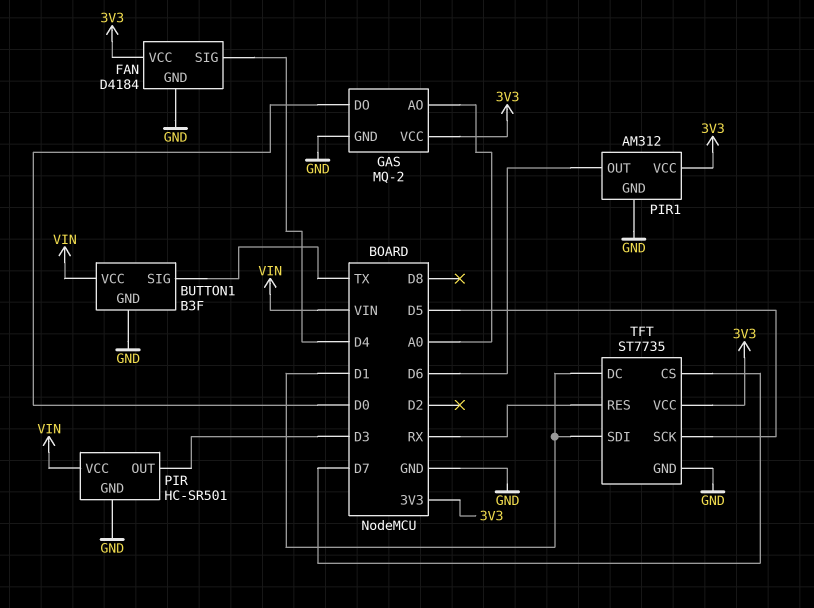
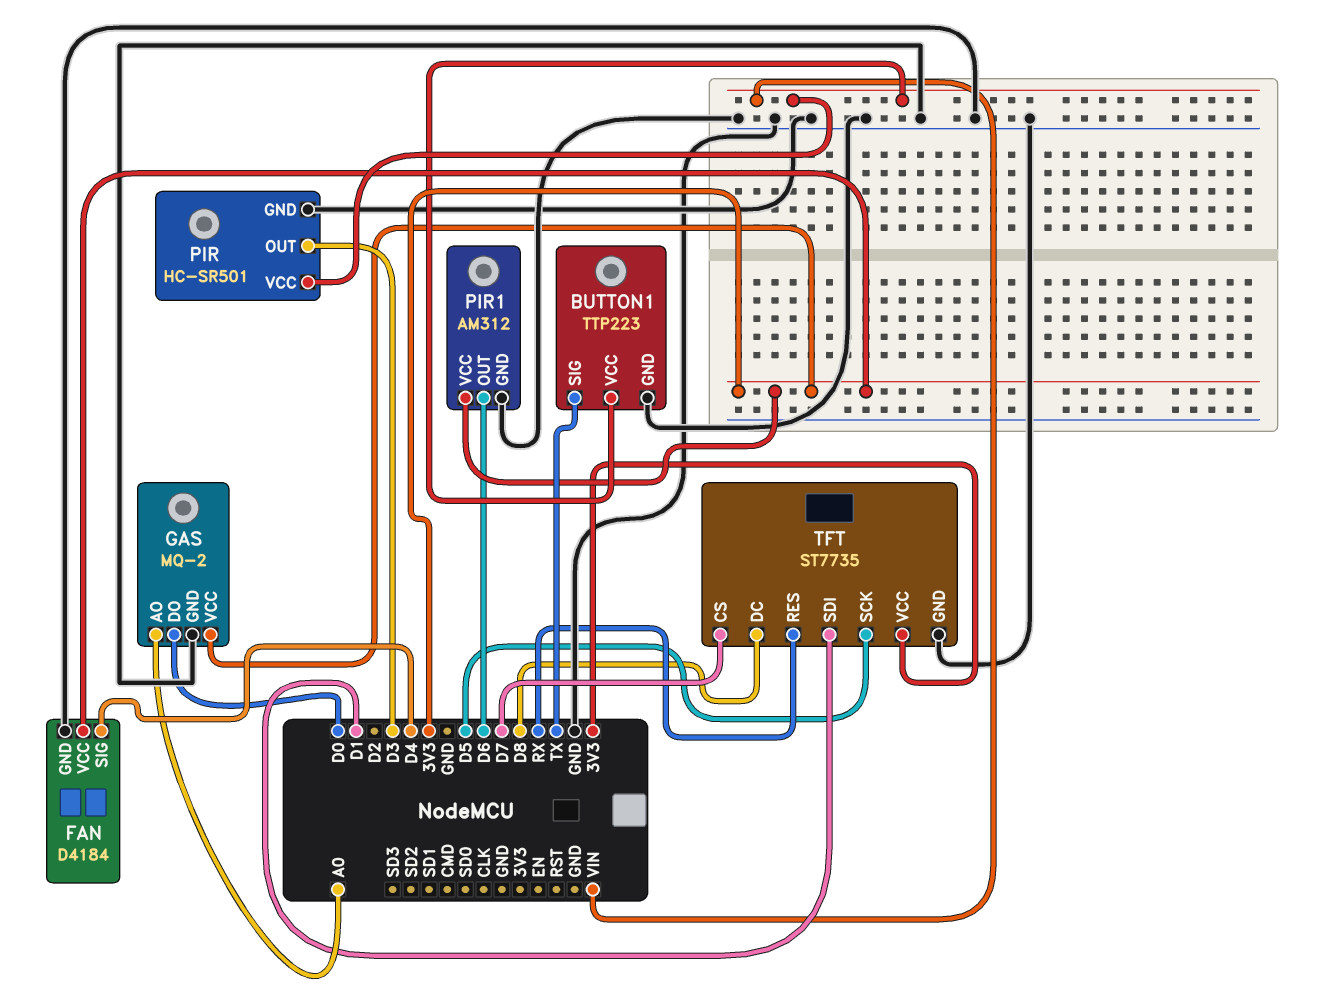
BUTTON1: B3F -> TTP223
TFT pin DC: D1 -> D8

